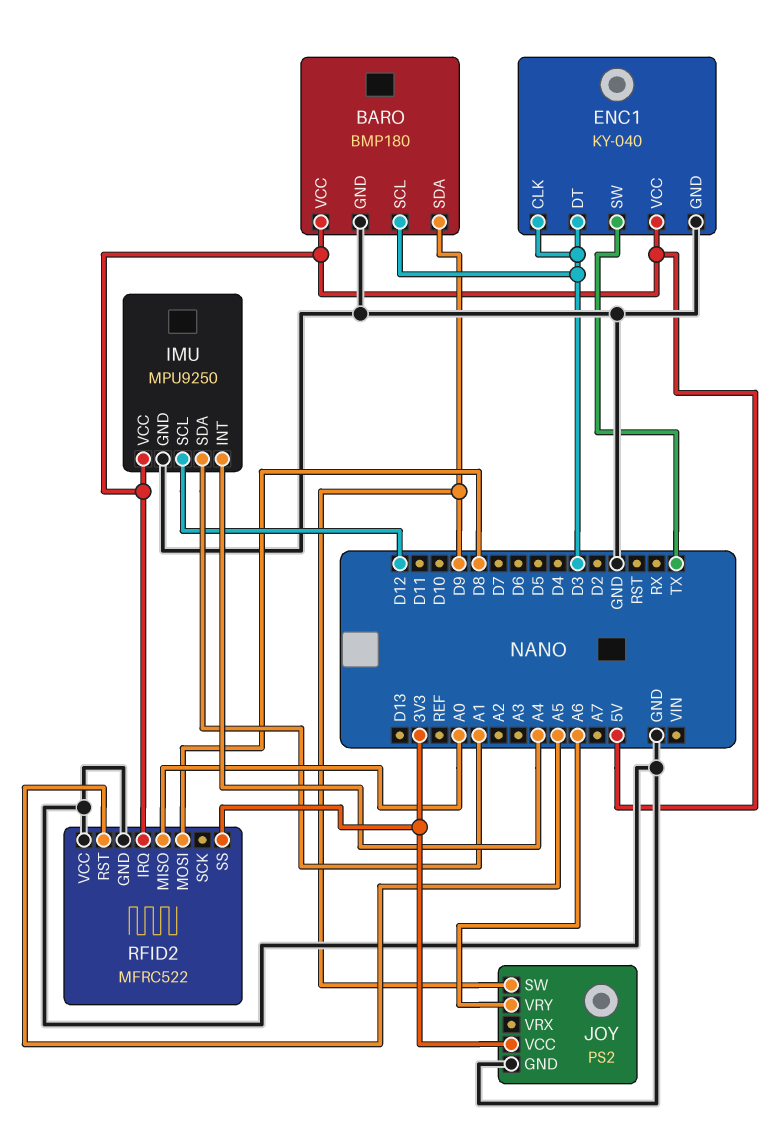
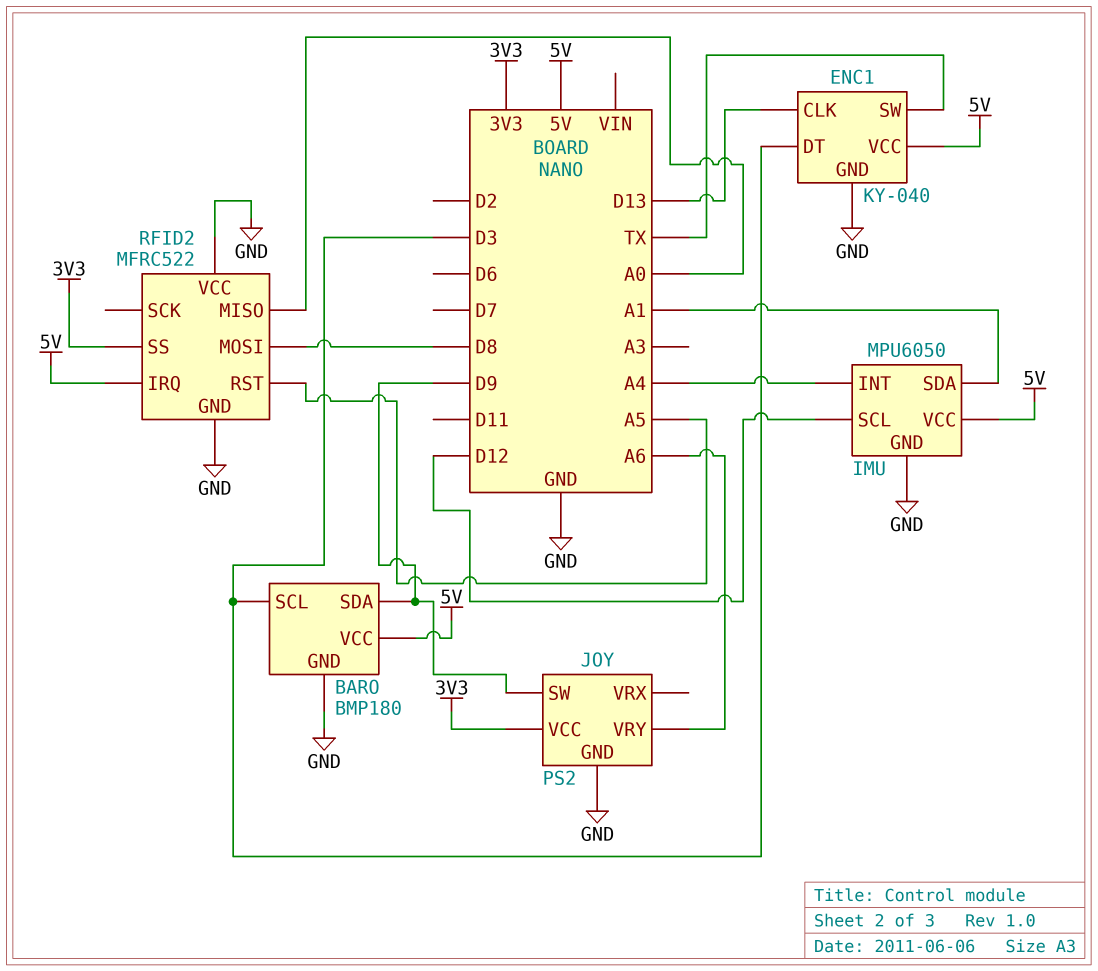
ENC1 pin CLK: D3 -> D13
IMU: MPU9250 -> MPU6050

